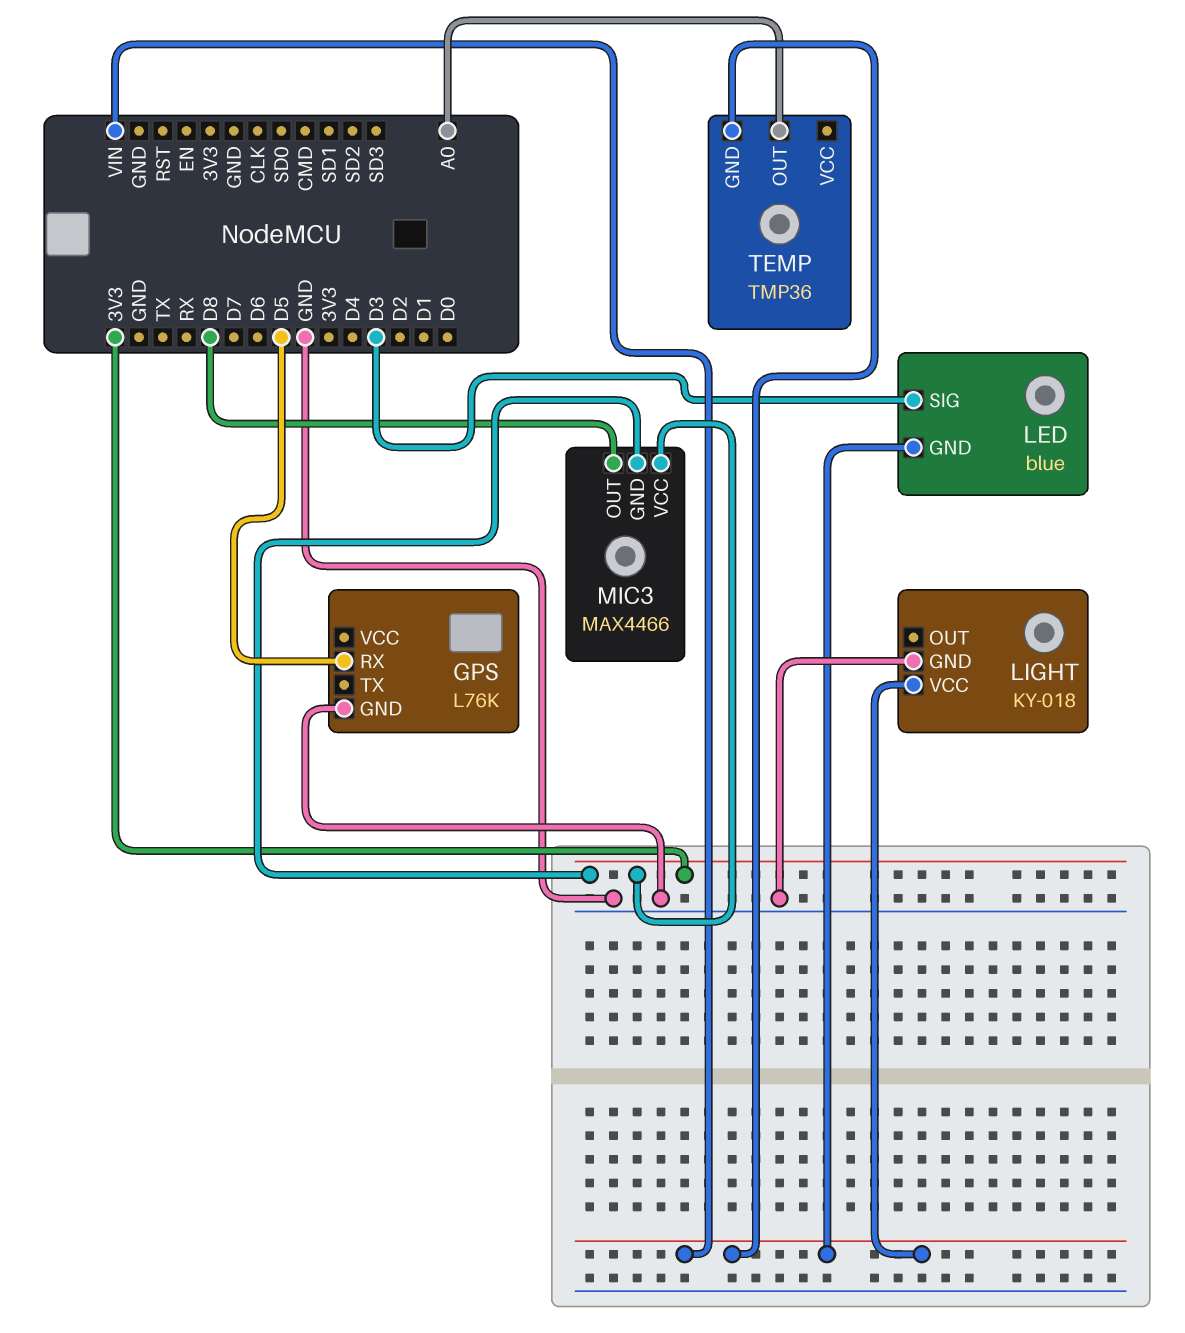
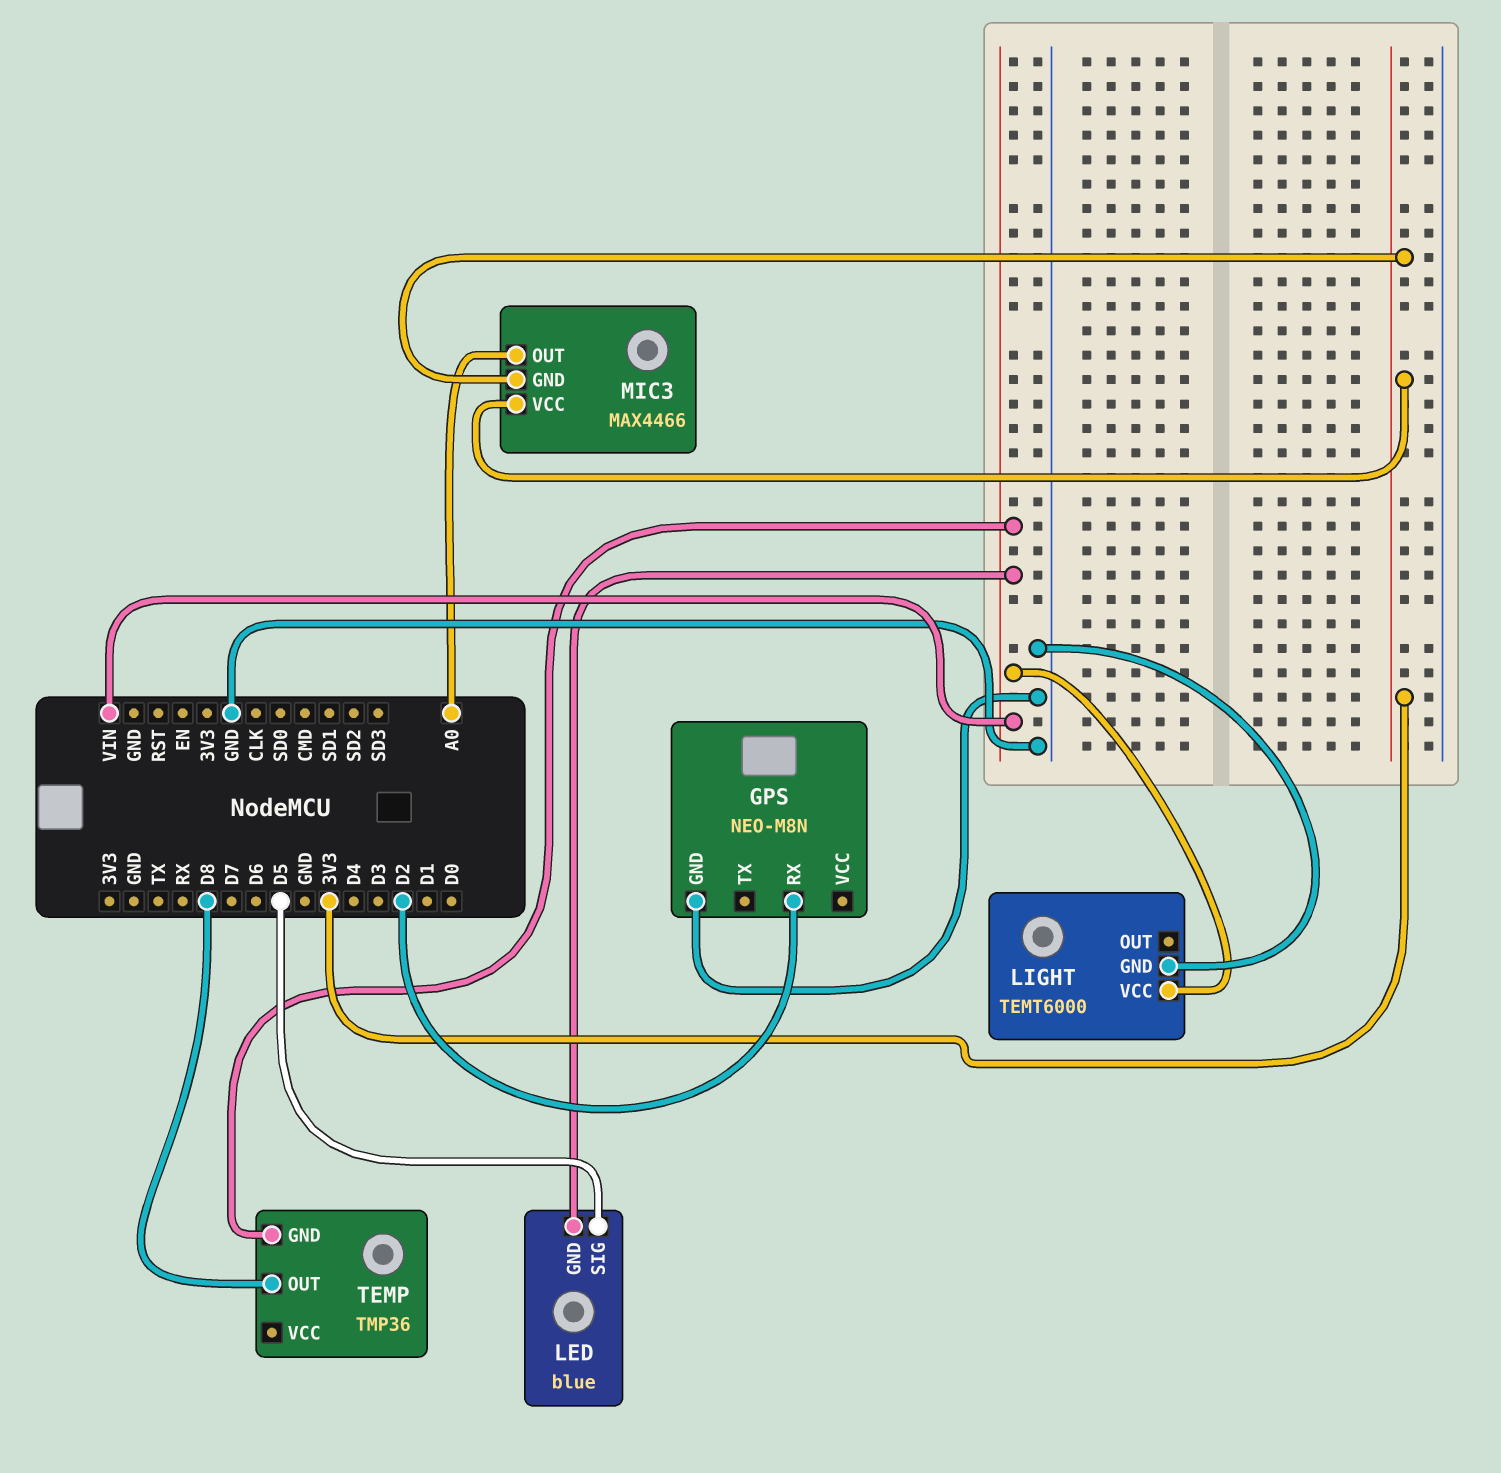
GPS: L76K -> NEO-M8N
GPS pin RX: D5 -> D2
LED pin SIG: D3 -> D5
LIGHT: KY-018 -> TEMT6000
MIC3 pin OUT: D8 -> A0
TEMP pin OUT: A0 -> D8

